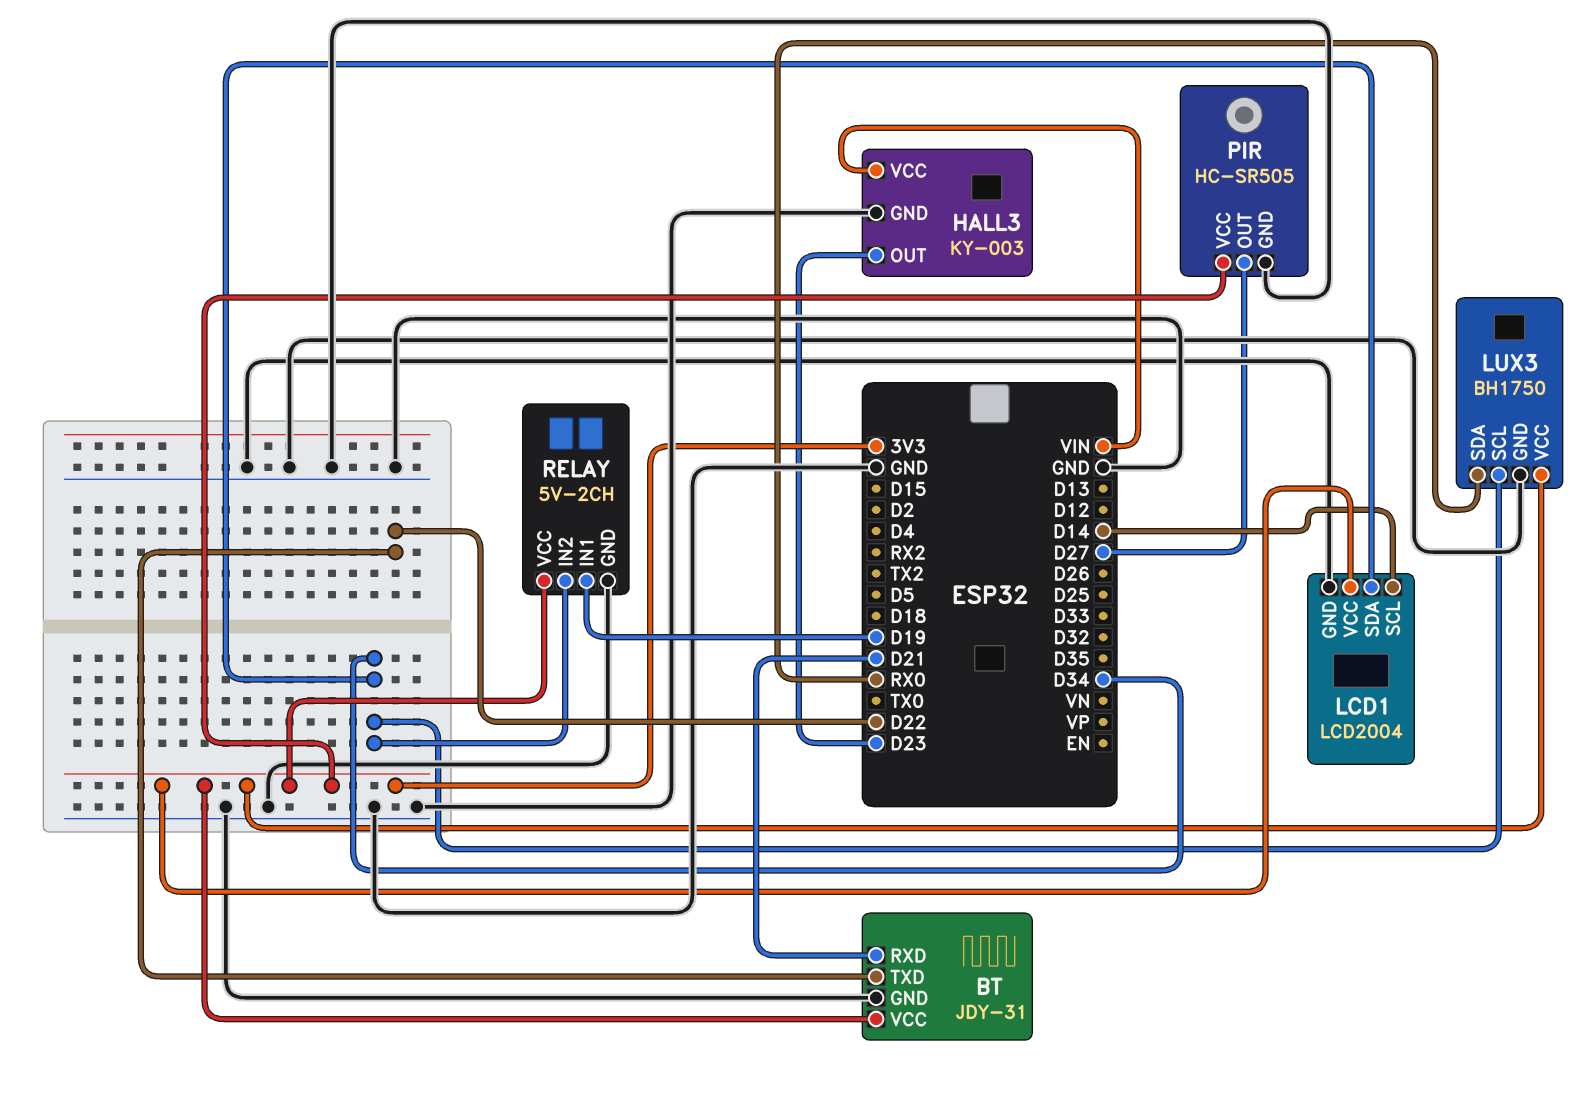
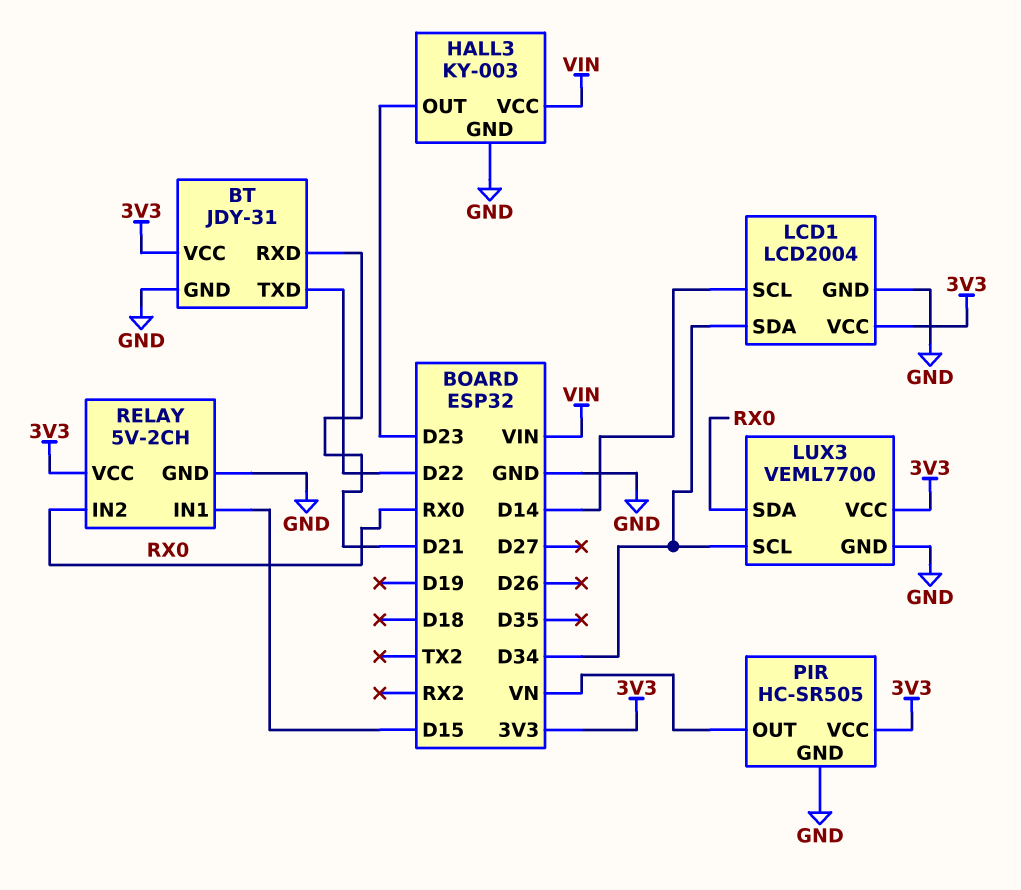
LUX3: BH1750 -> VEML7700
PIR pin OUT: D27 -> VN
RELAY pin IN1: D19 -> D15
RELAY pin IN2: D34 -> RX0

